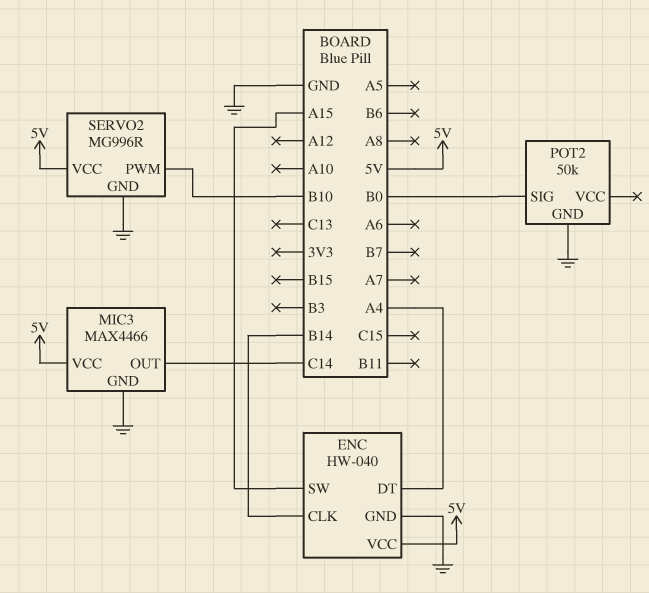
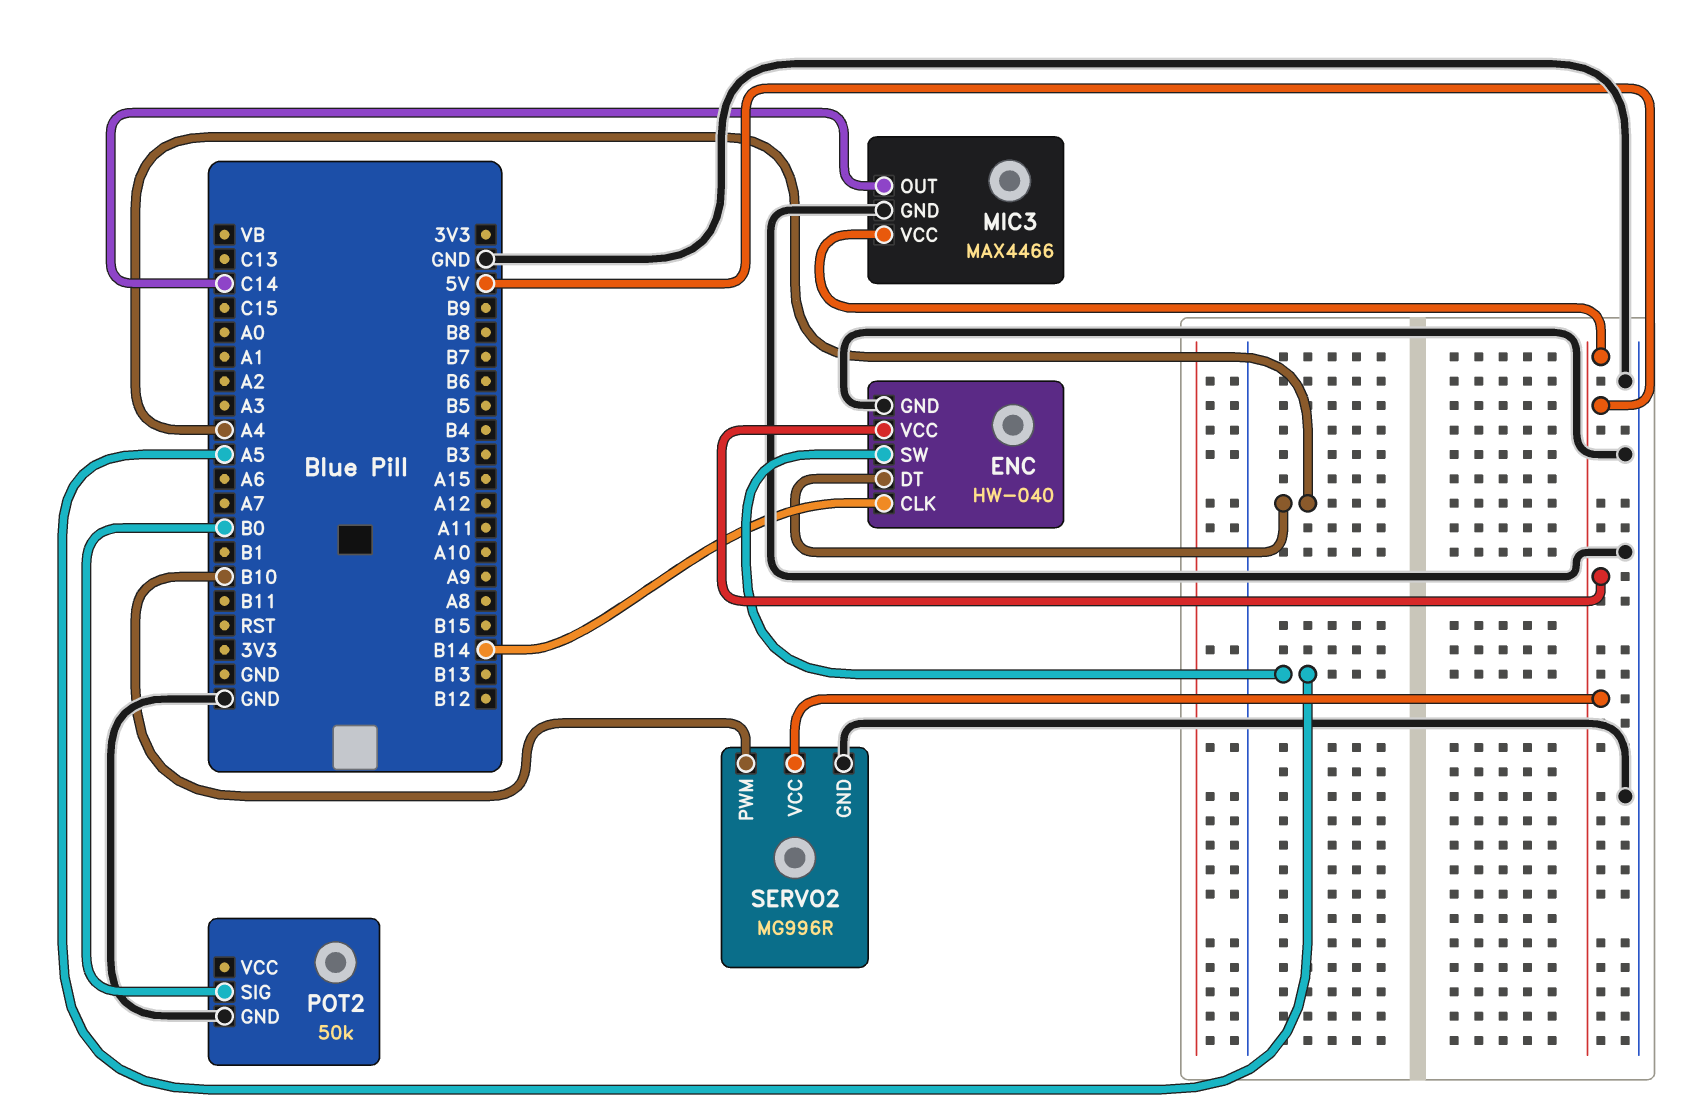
ENC pin SW: A15 -> A5

